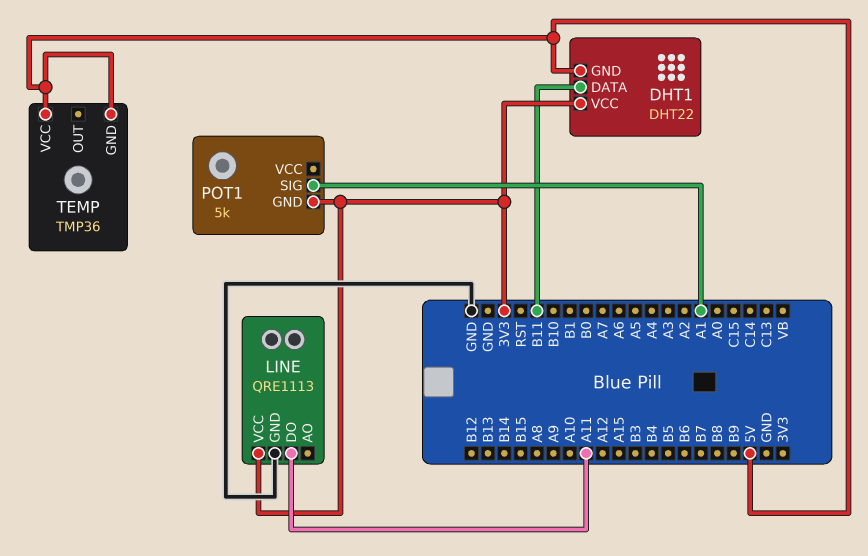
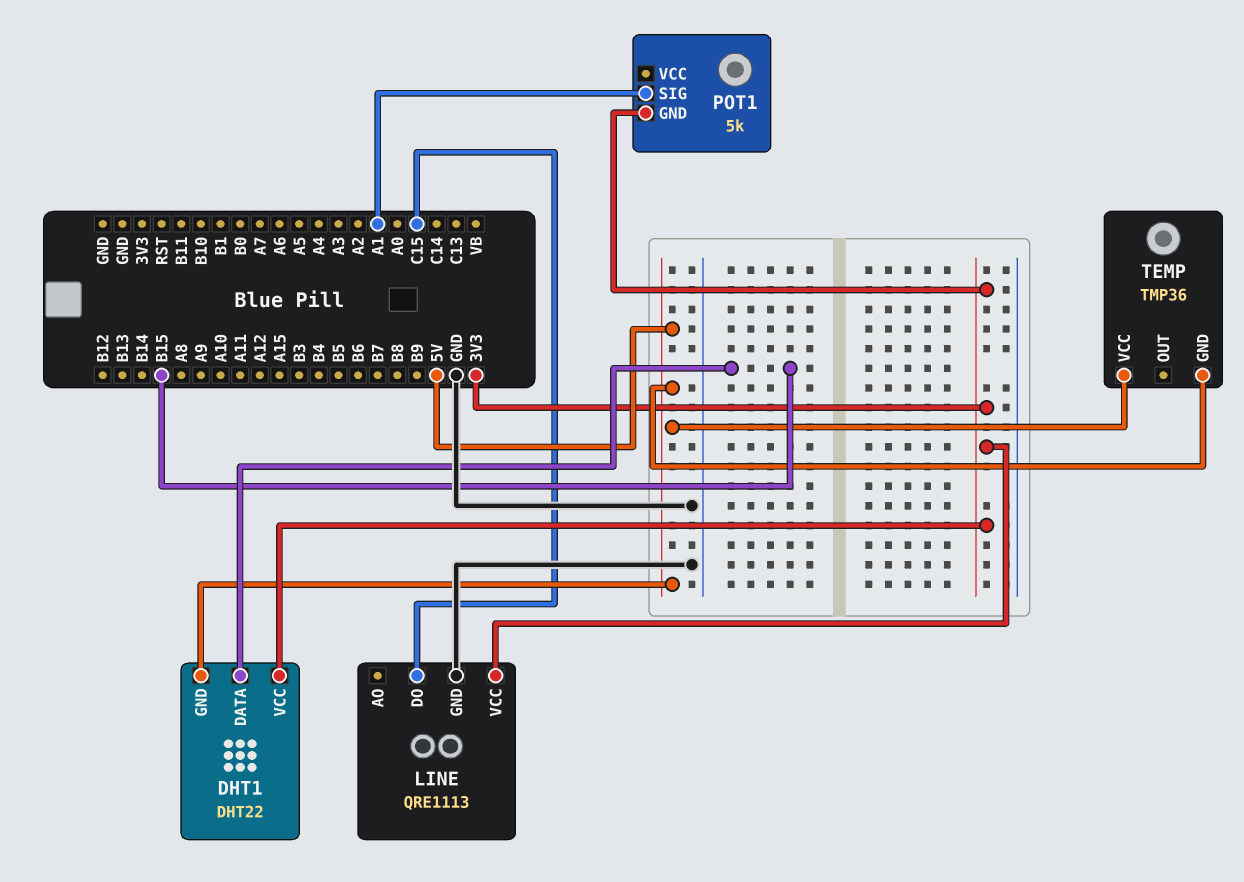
DHT1 pin DATA: B11 -> B15
LINE pin DO: A11 -> C15

